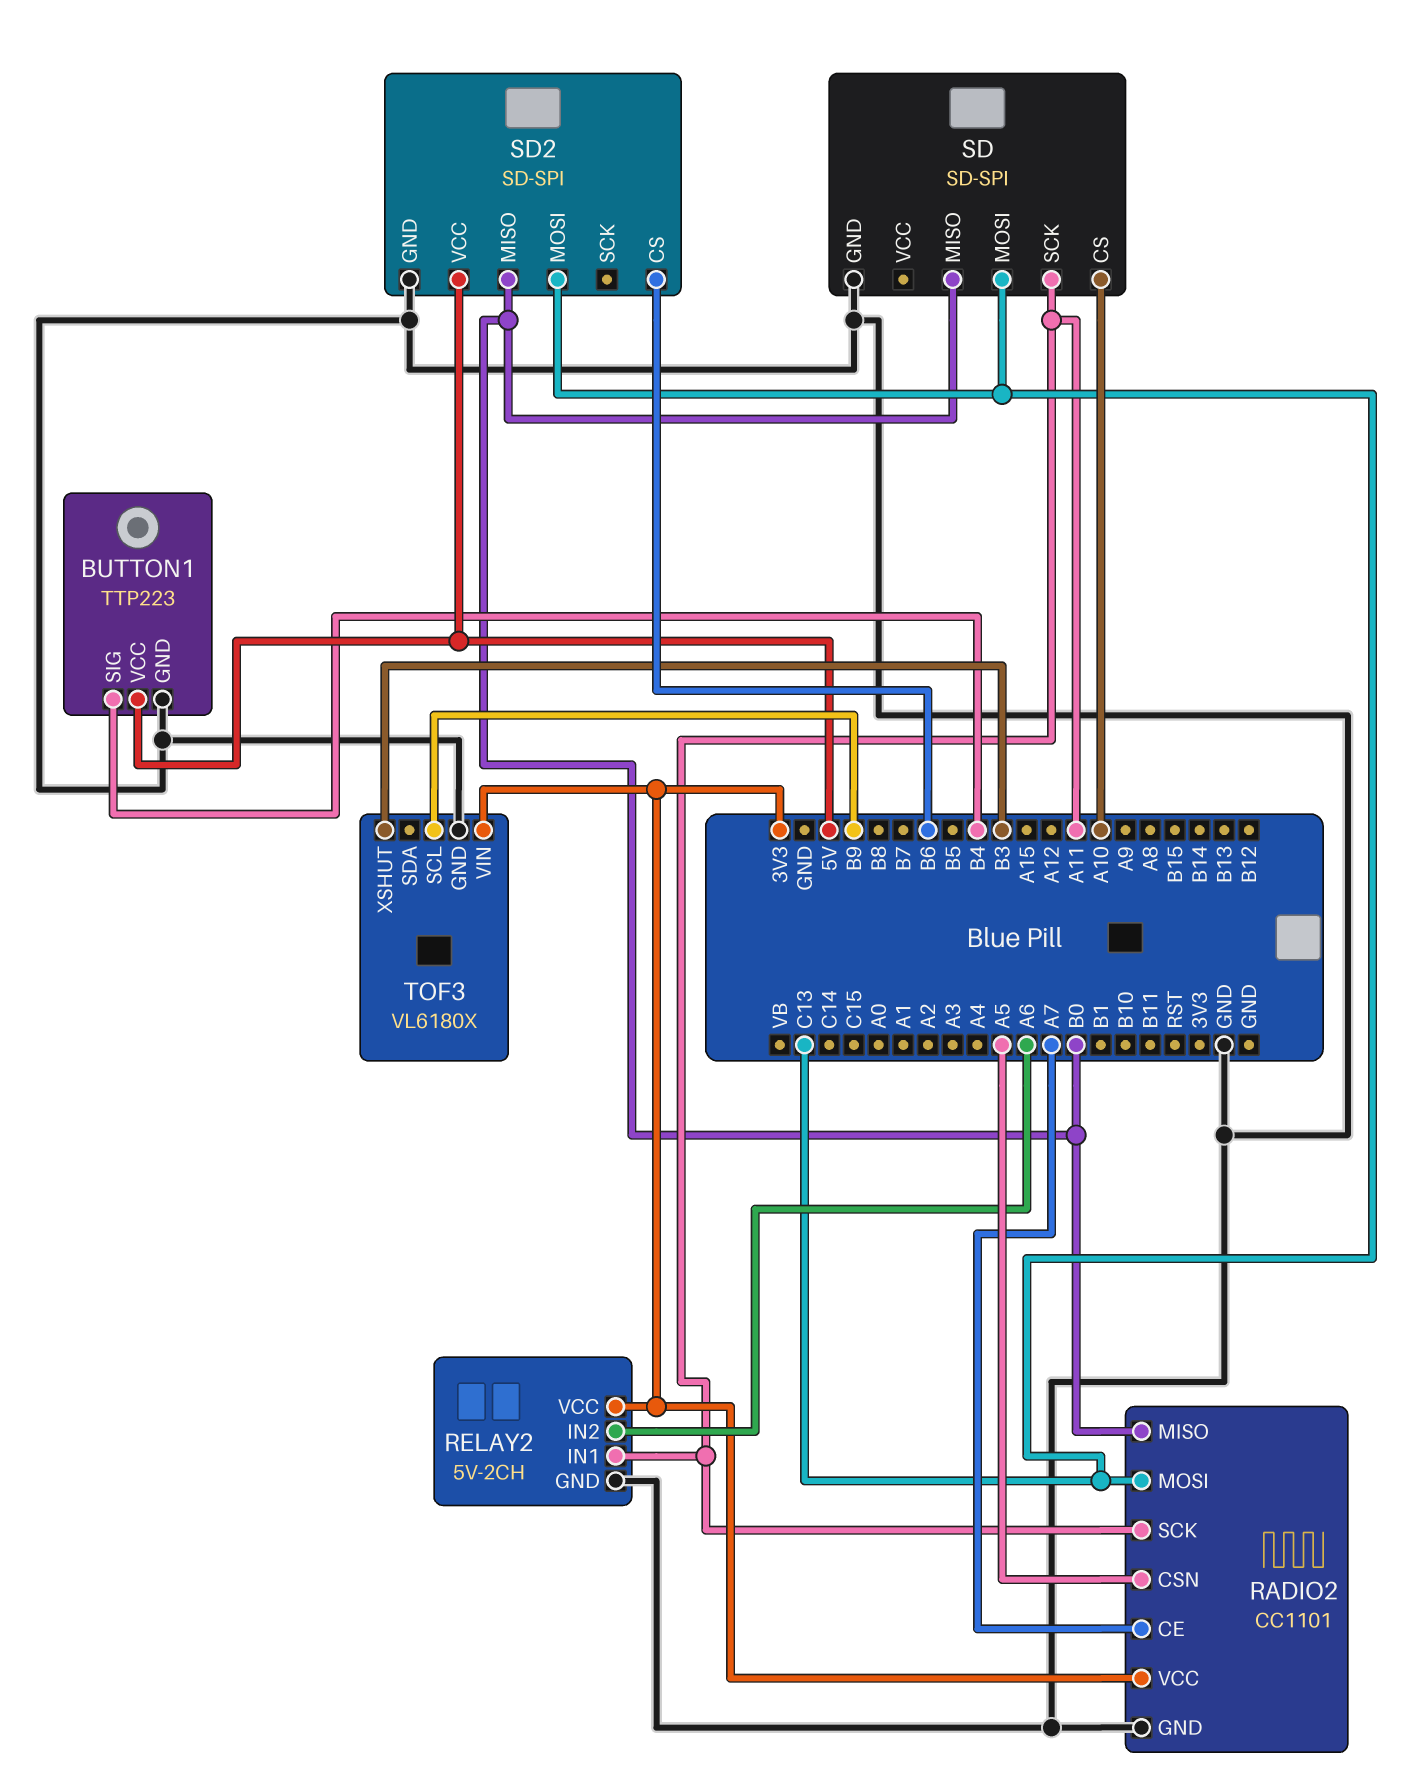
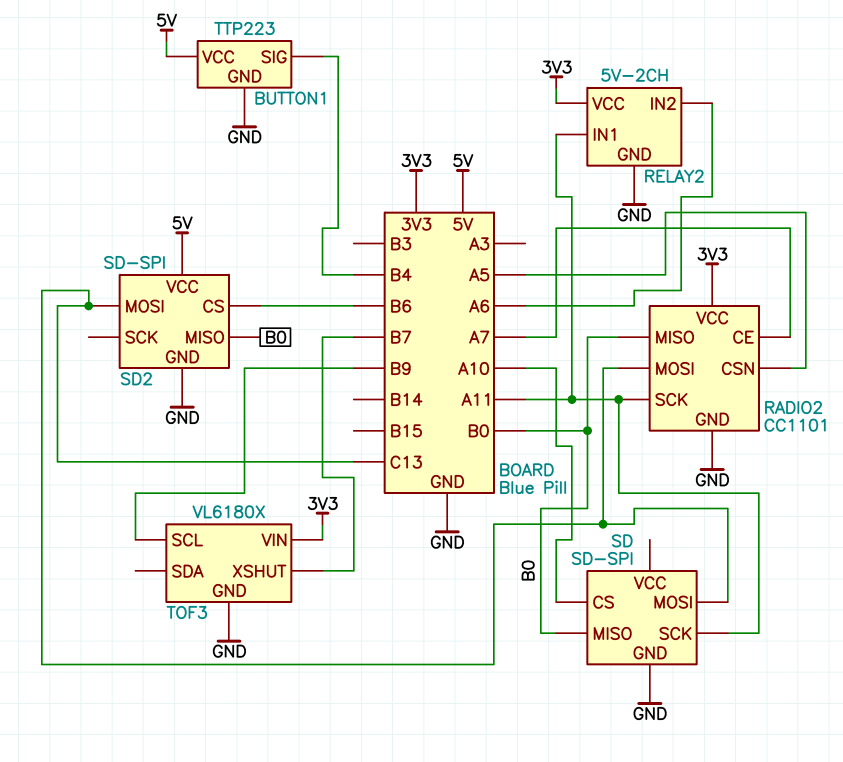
TOF3 pin XSHUT: B3 -> B7

